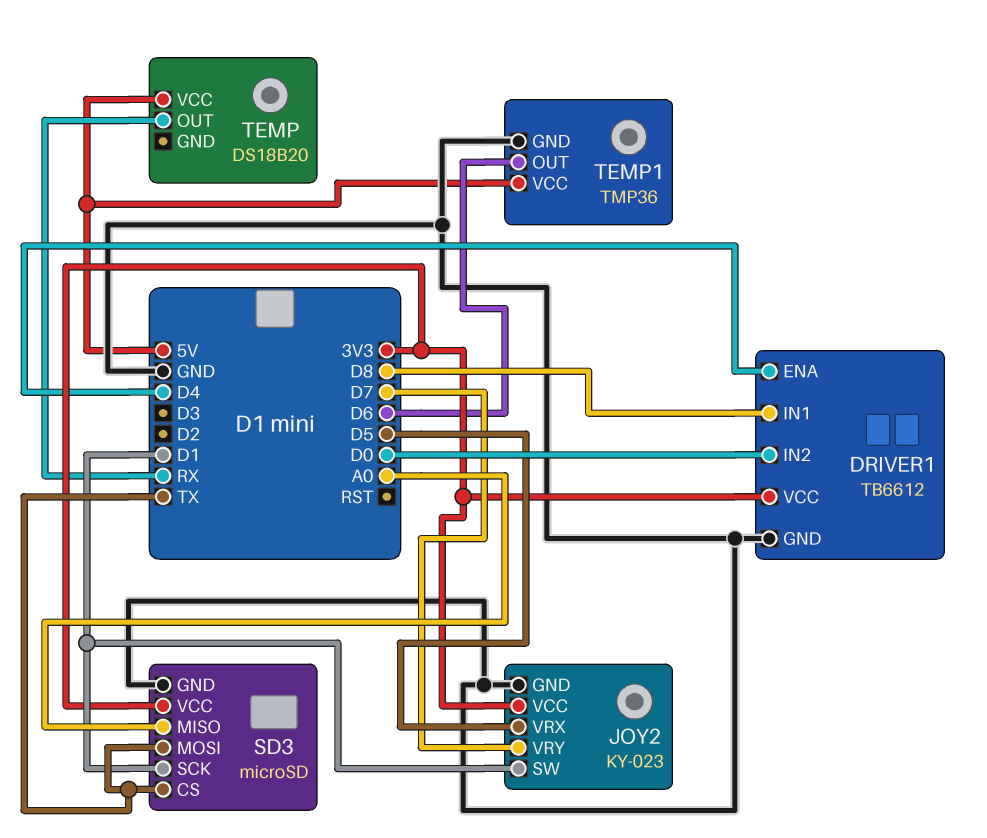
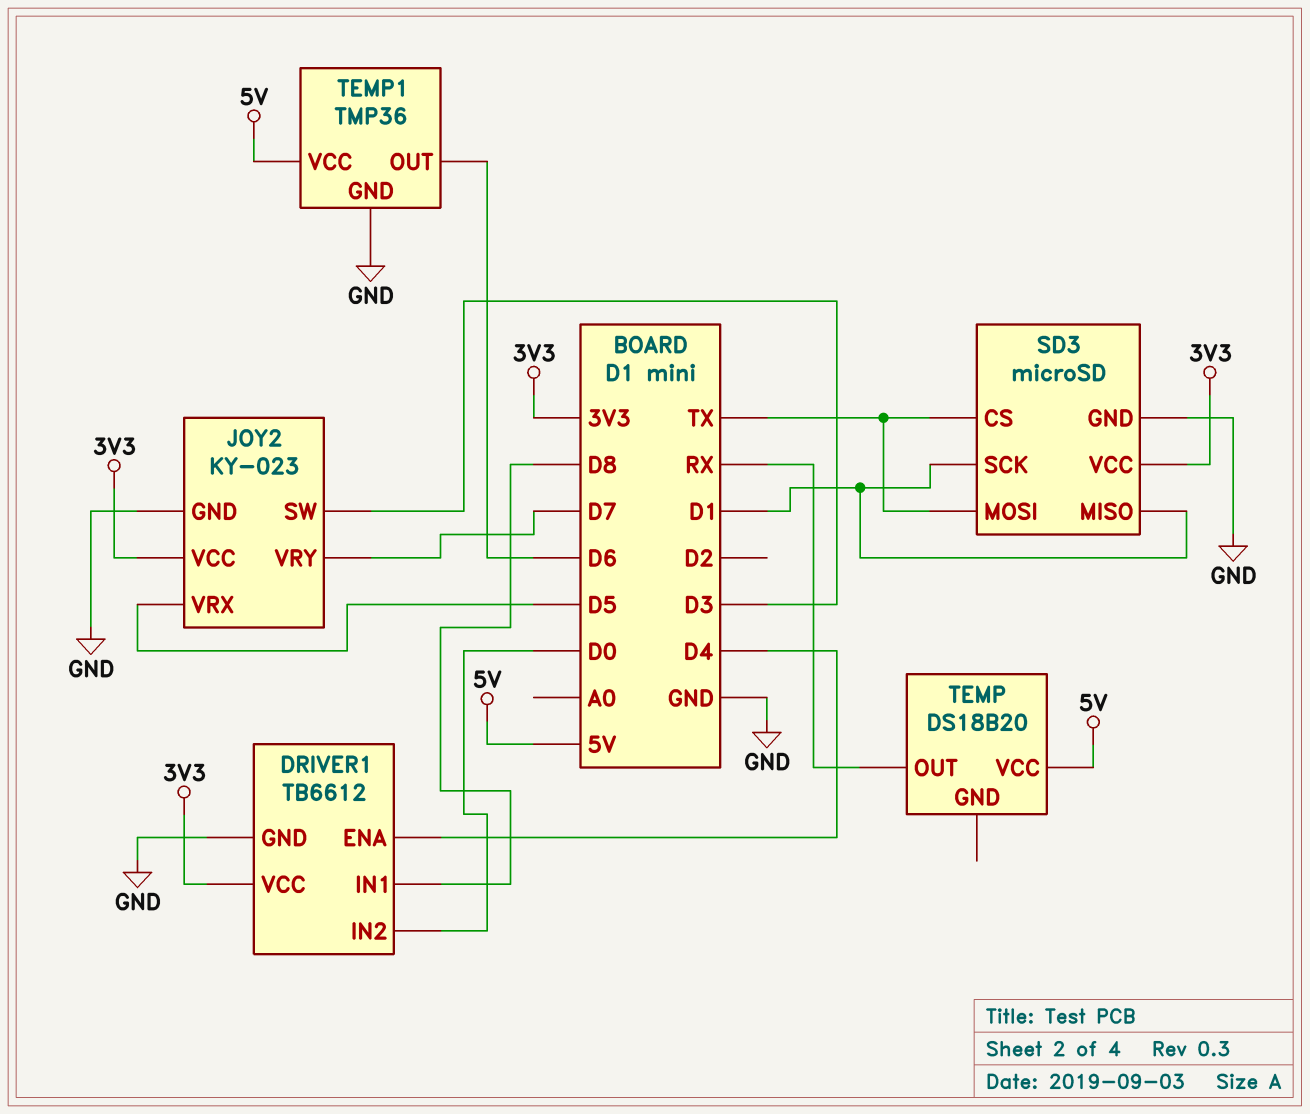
JOY2 pin SW: D1 -> D3
SD3 pin MISO: A0 -> D1

